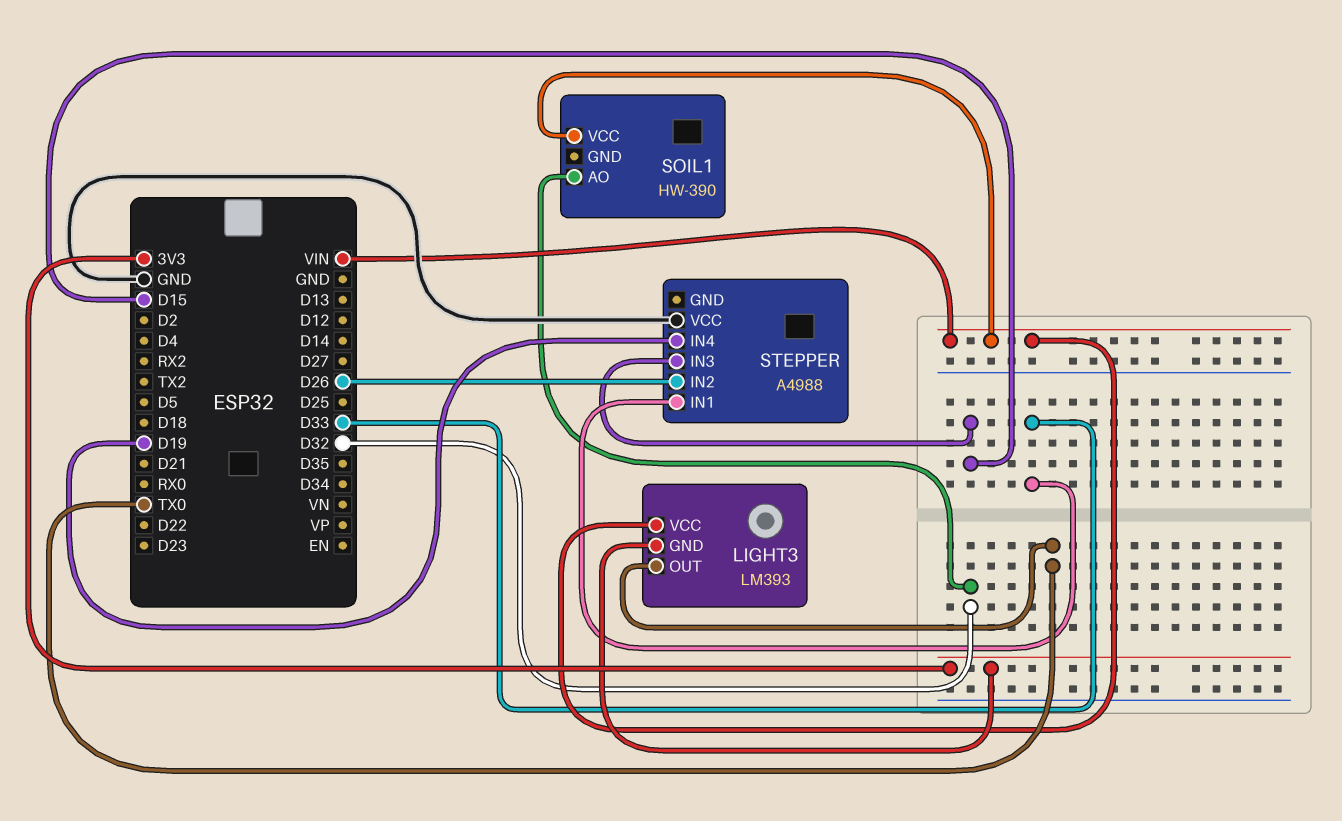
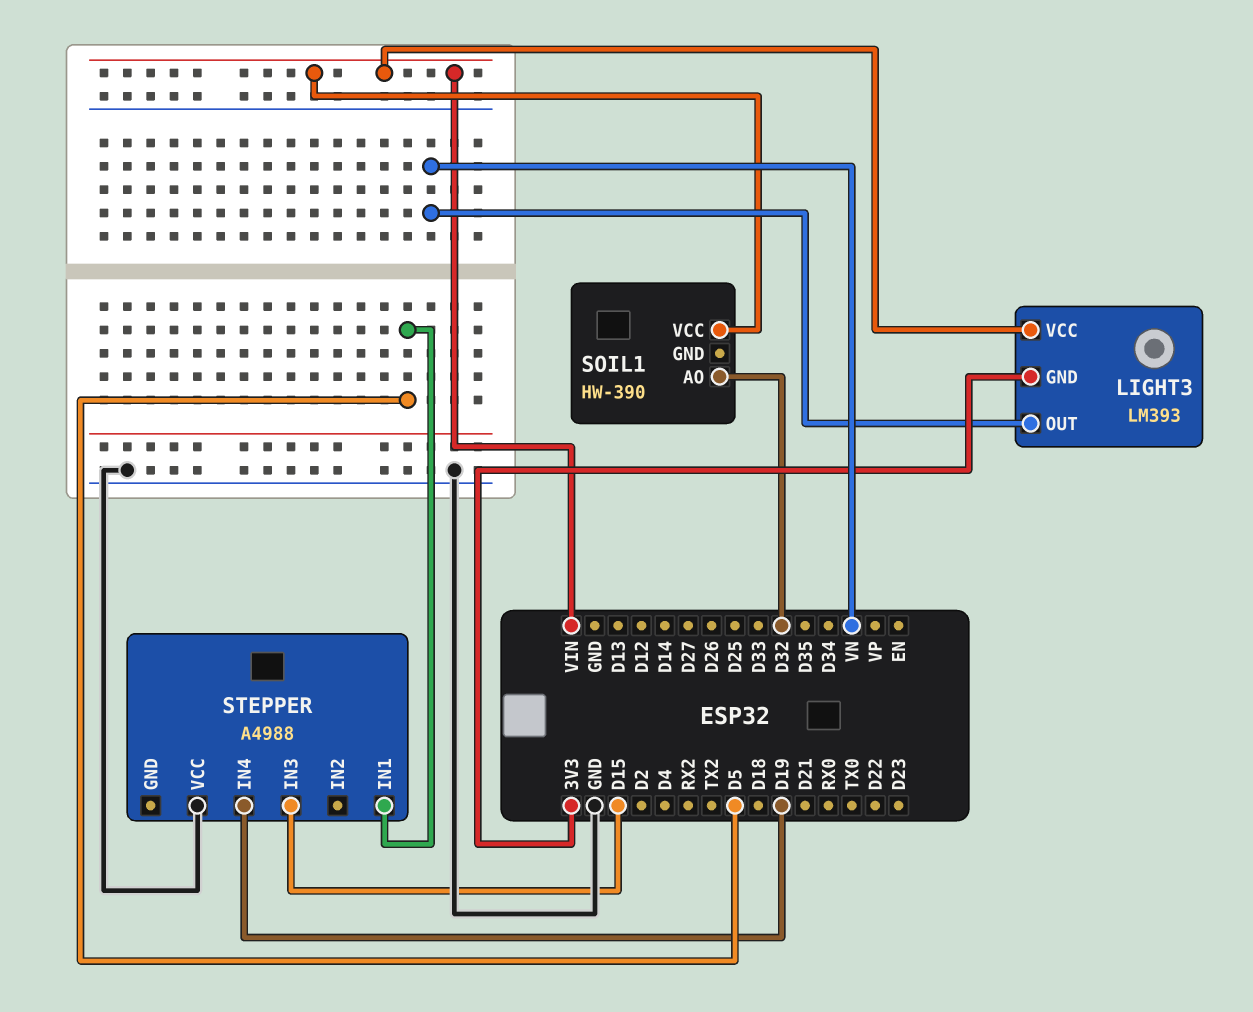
LIGHT3 pin OUT: TX0 -> VN
STEPPER pin IN1: D33 -> D5
STEPPER pin IN2: D26 -> none

